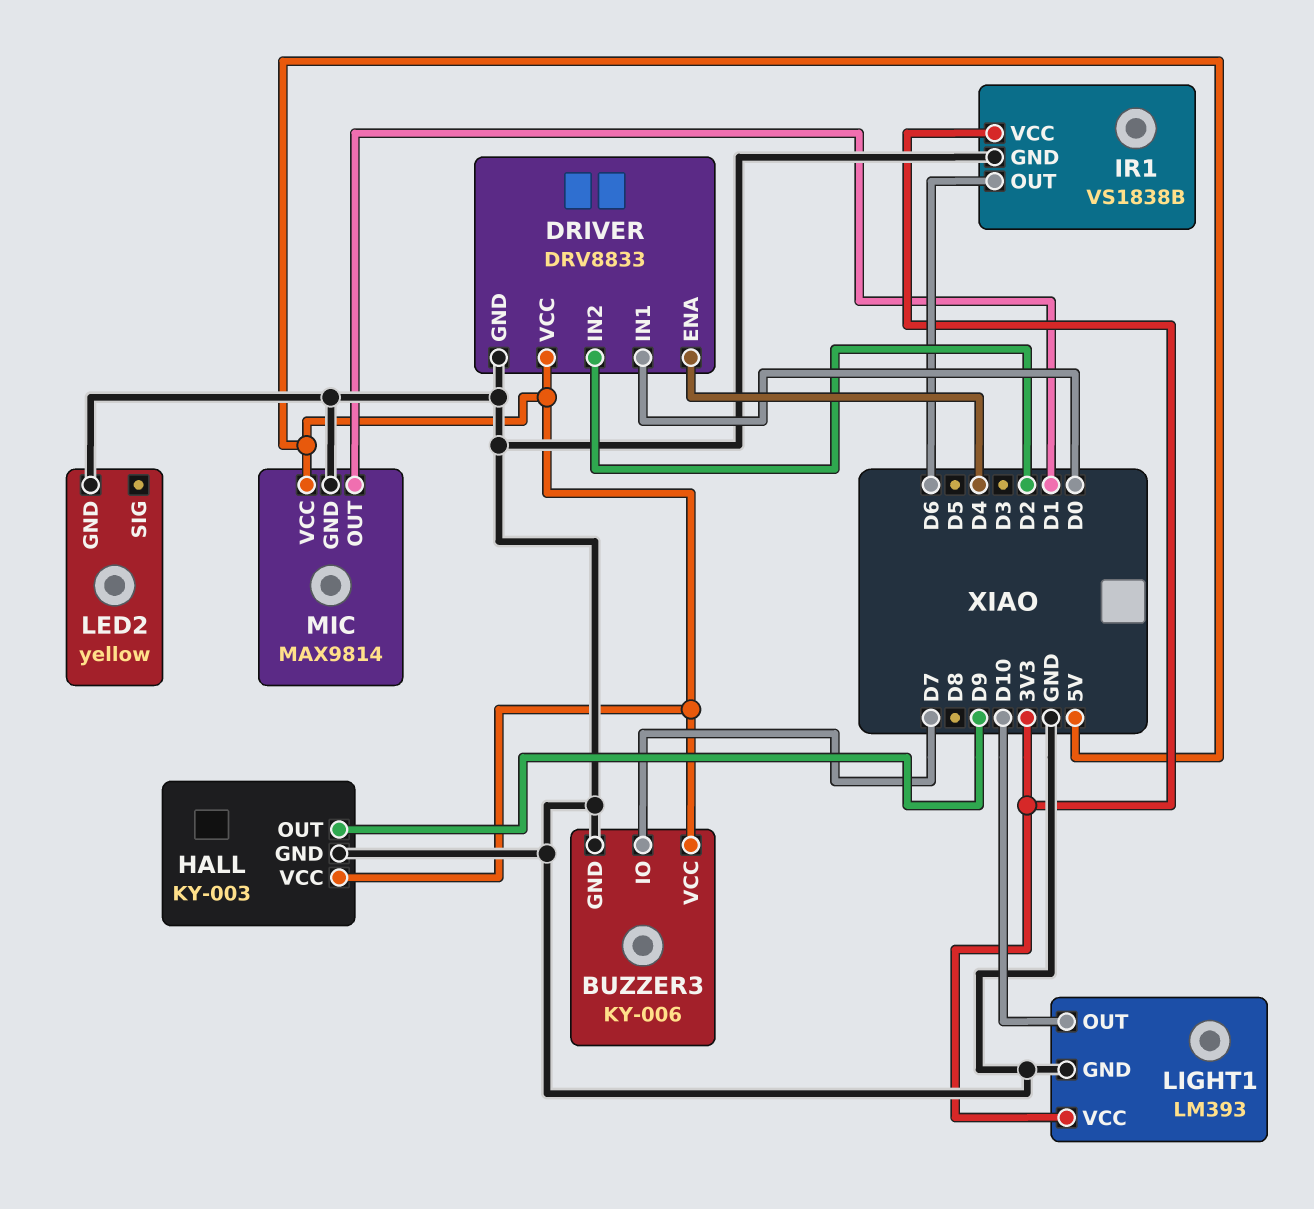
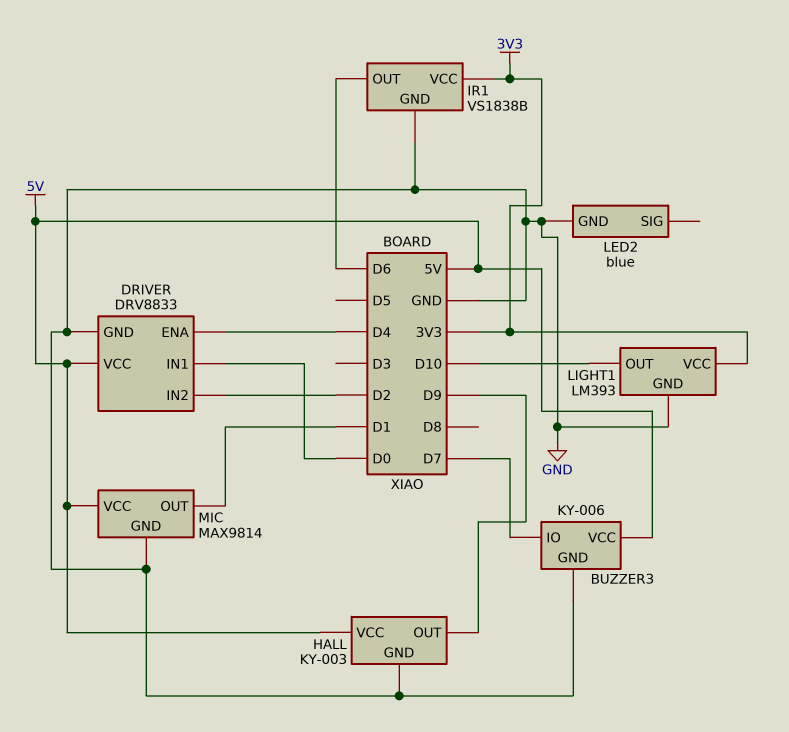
LED2: yellow -> blue

